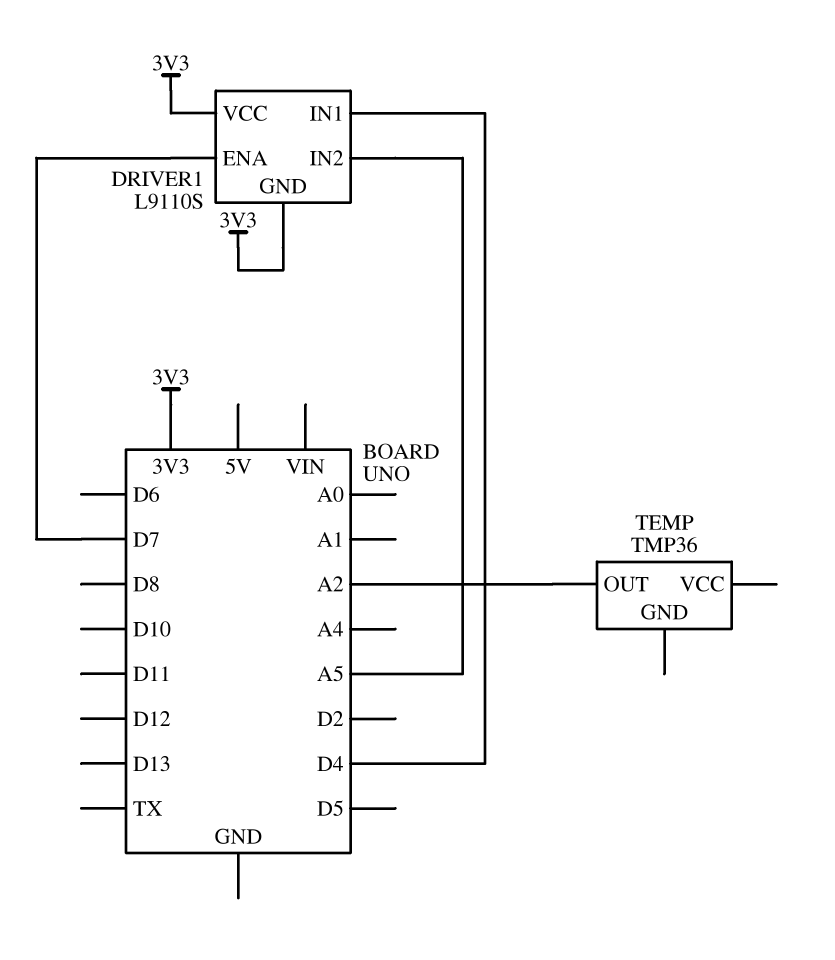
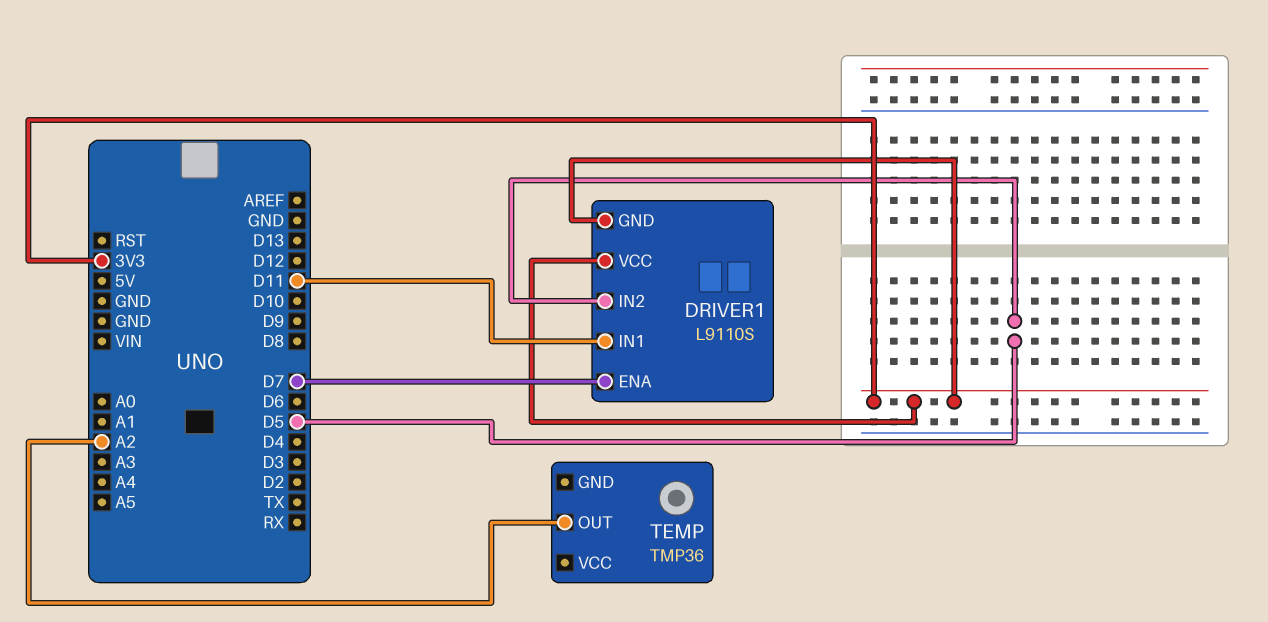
DRIVER1 pin IN1: D4 -> D11
DRIVER1 pin IN2: A5 -> D5

